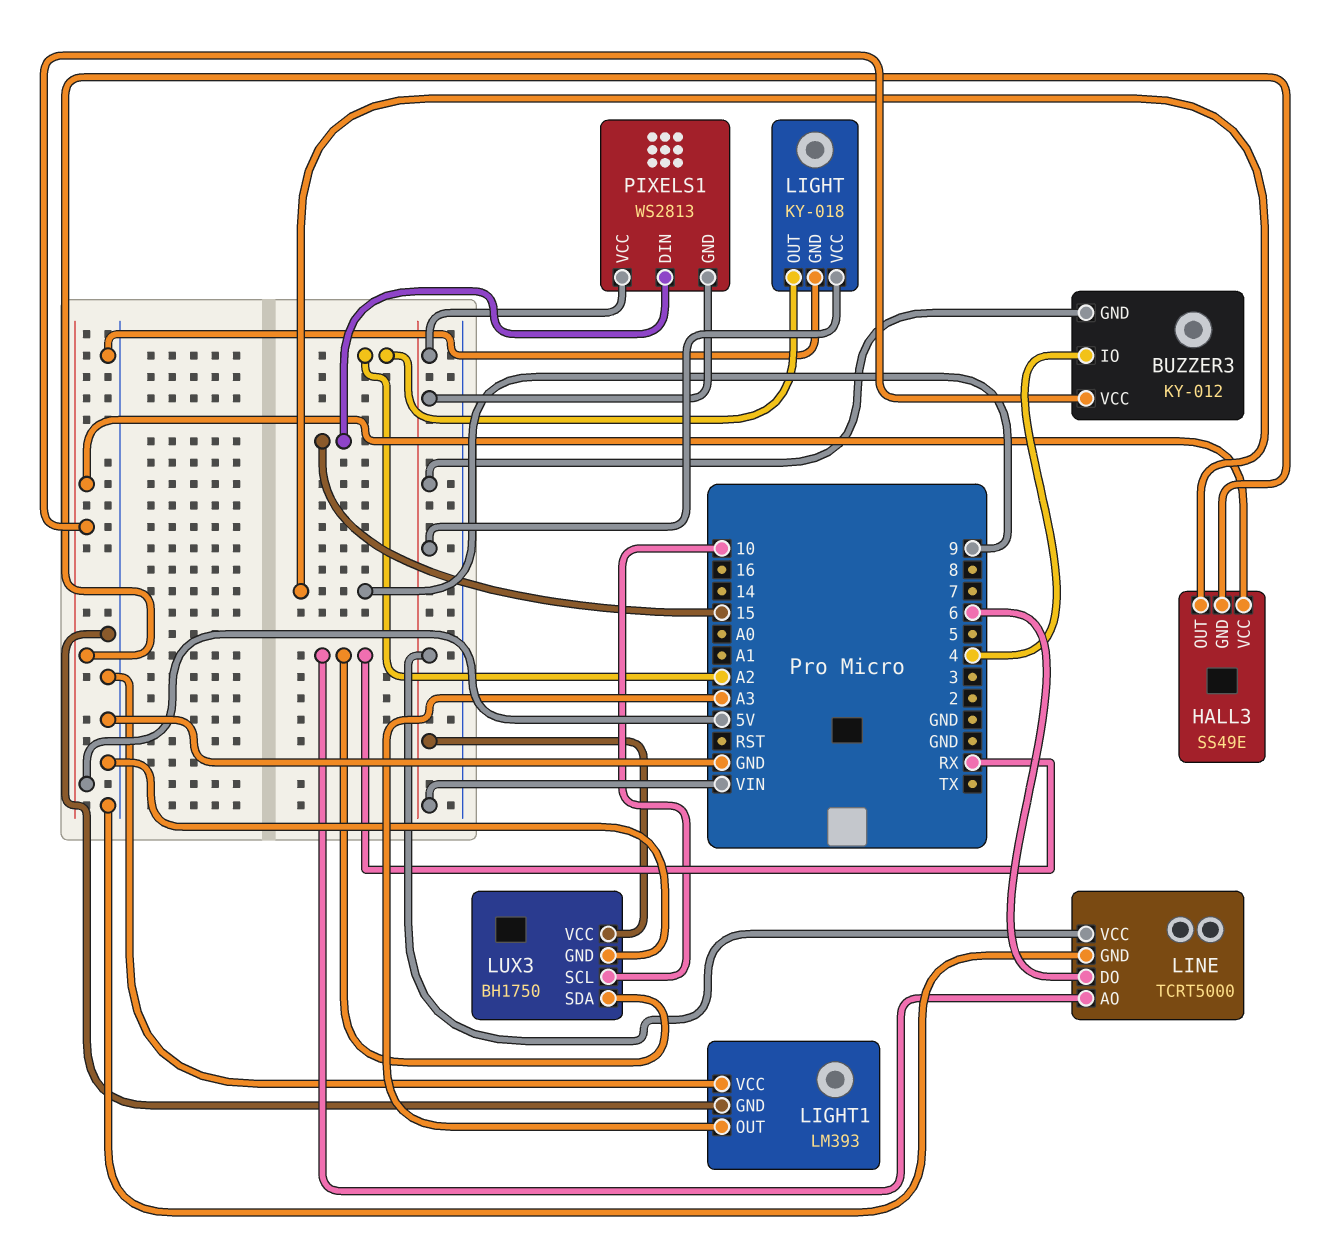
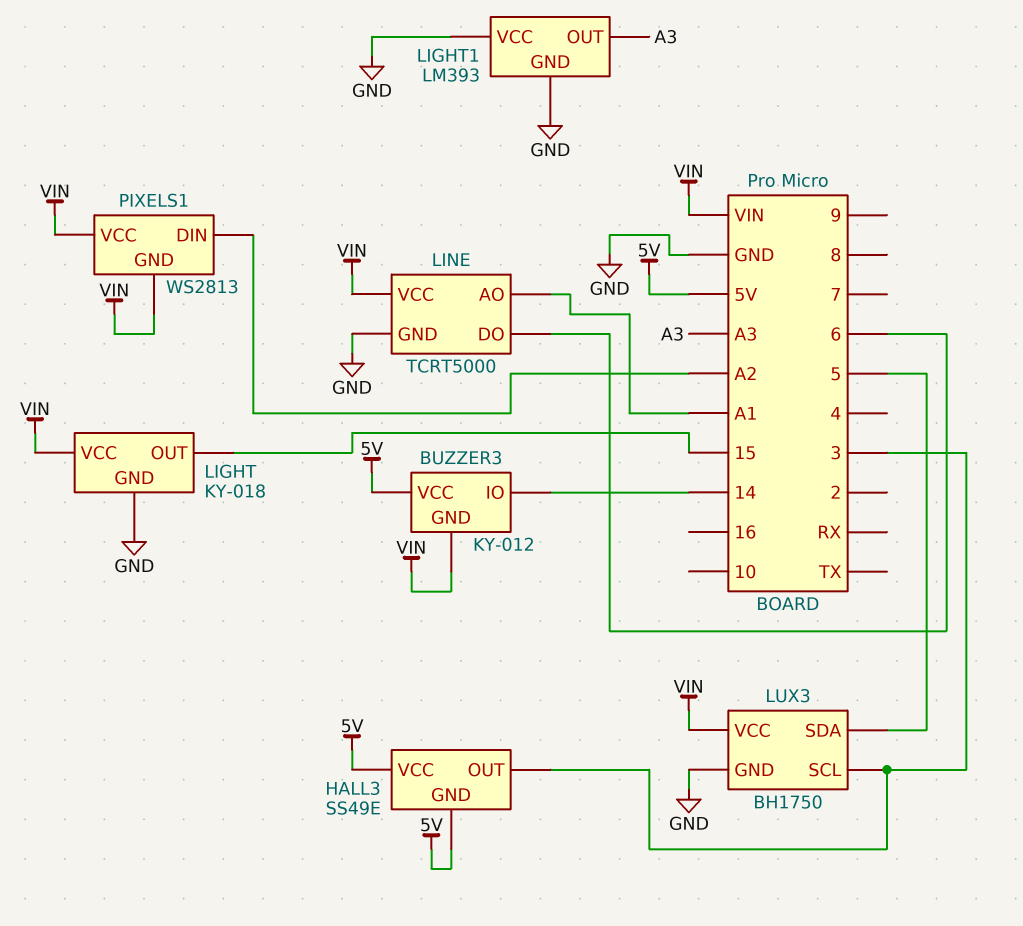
BUZZER3 pin IO: 4 -> 14
HALL3 pin OUT: 9 -> 3
LIGHT pin OUT: A2 -> 15
LINE pin AO: RX -> A1
LUX3 pin SCL: 10 -> 3
LUX3 pin SDA: RX -> 5
PIXELS1 pin DIN: 15 -> A2

